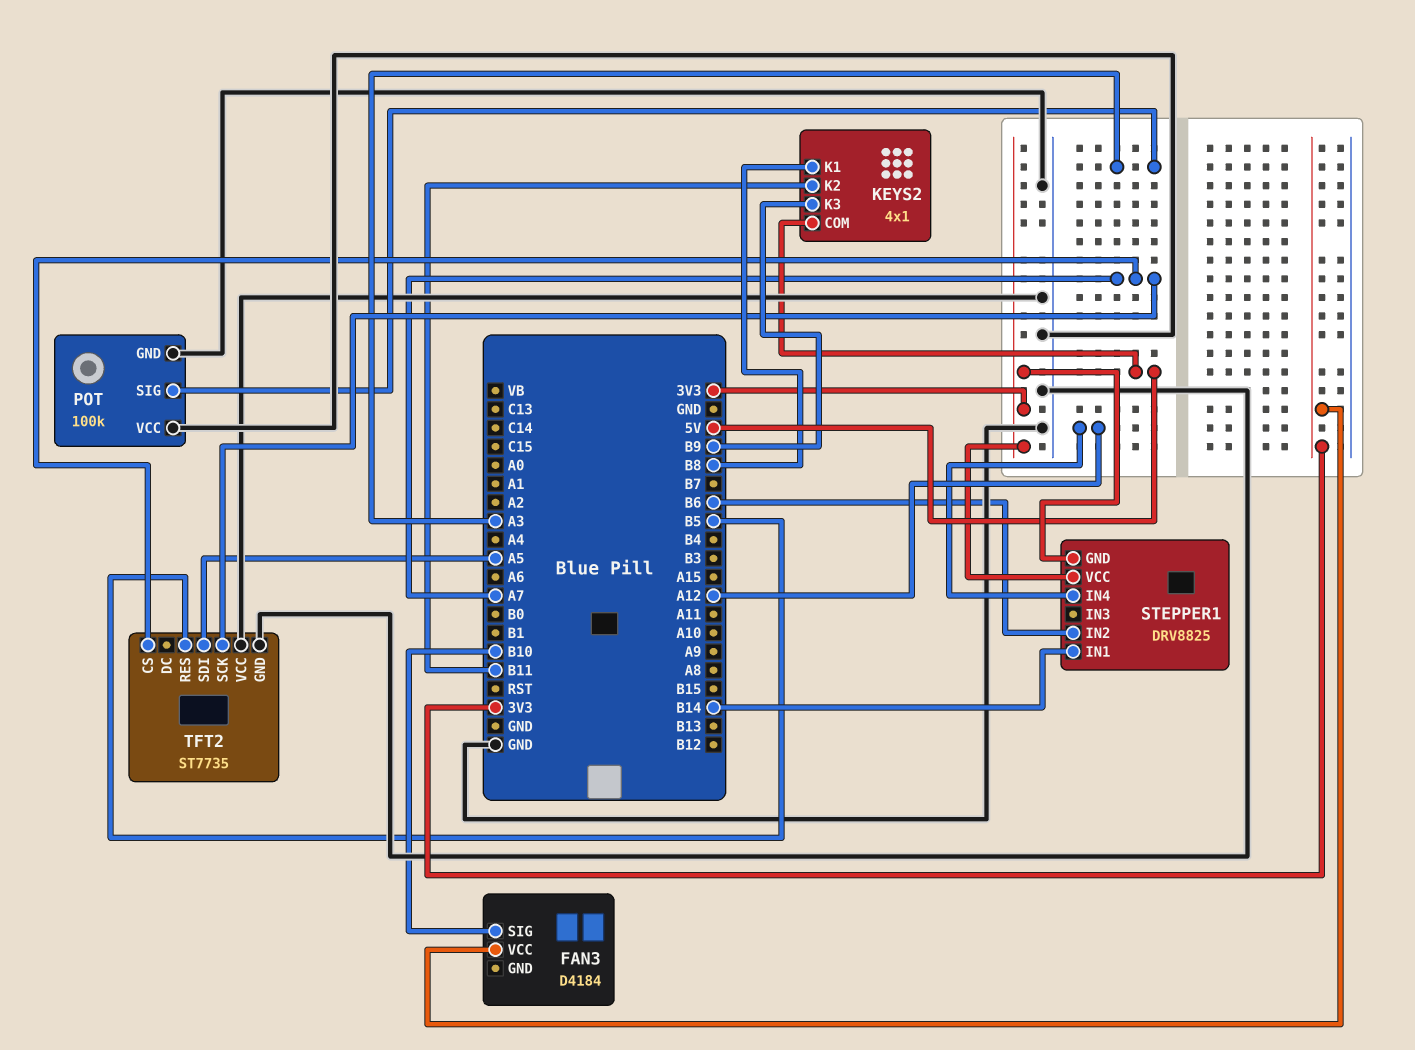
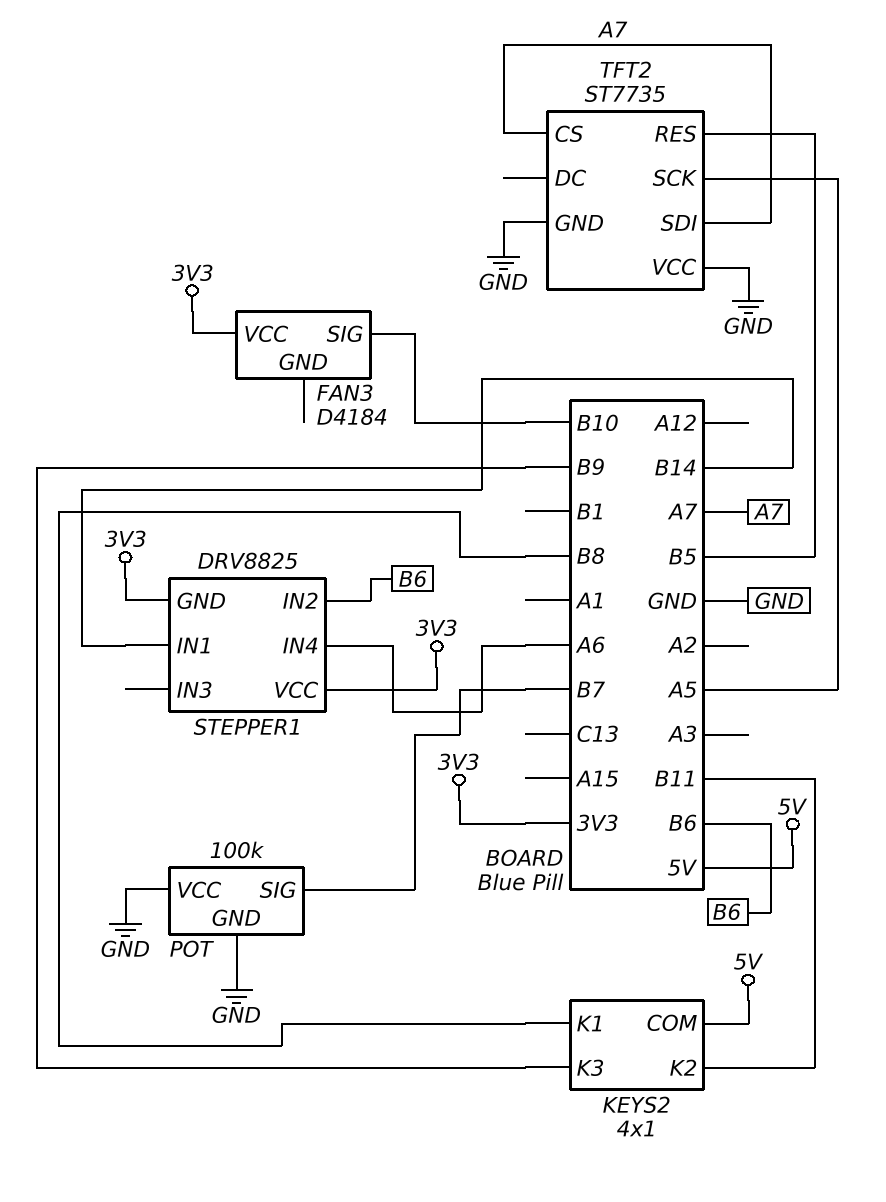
POT pin SIG: A3 -> B7
STEPPER1 pin IN4: A12 -> A6
TFT2 pin SCK: A7 -> A5
TFT2 pin SDI: A5 -> A7

